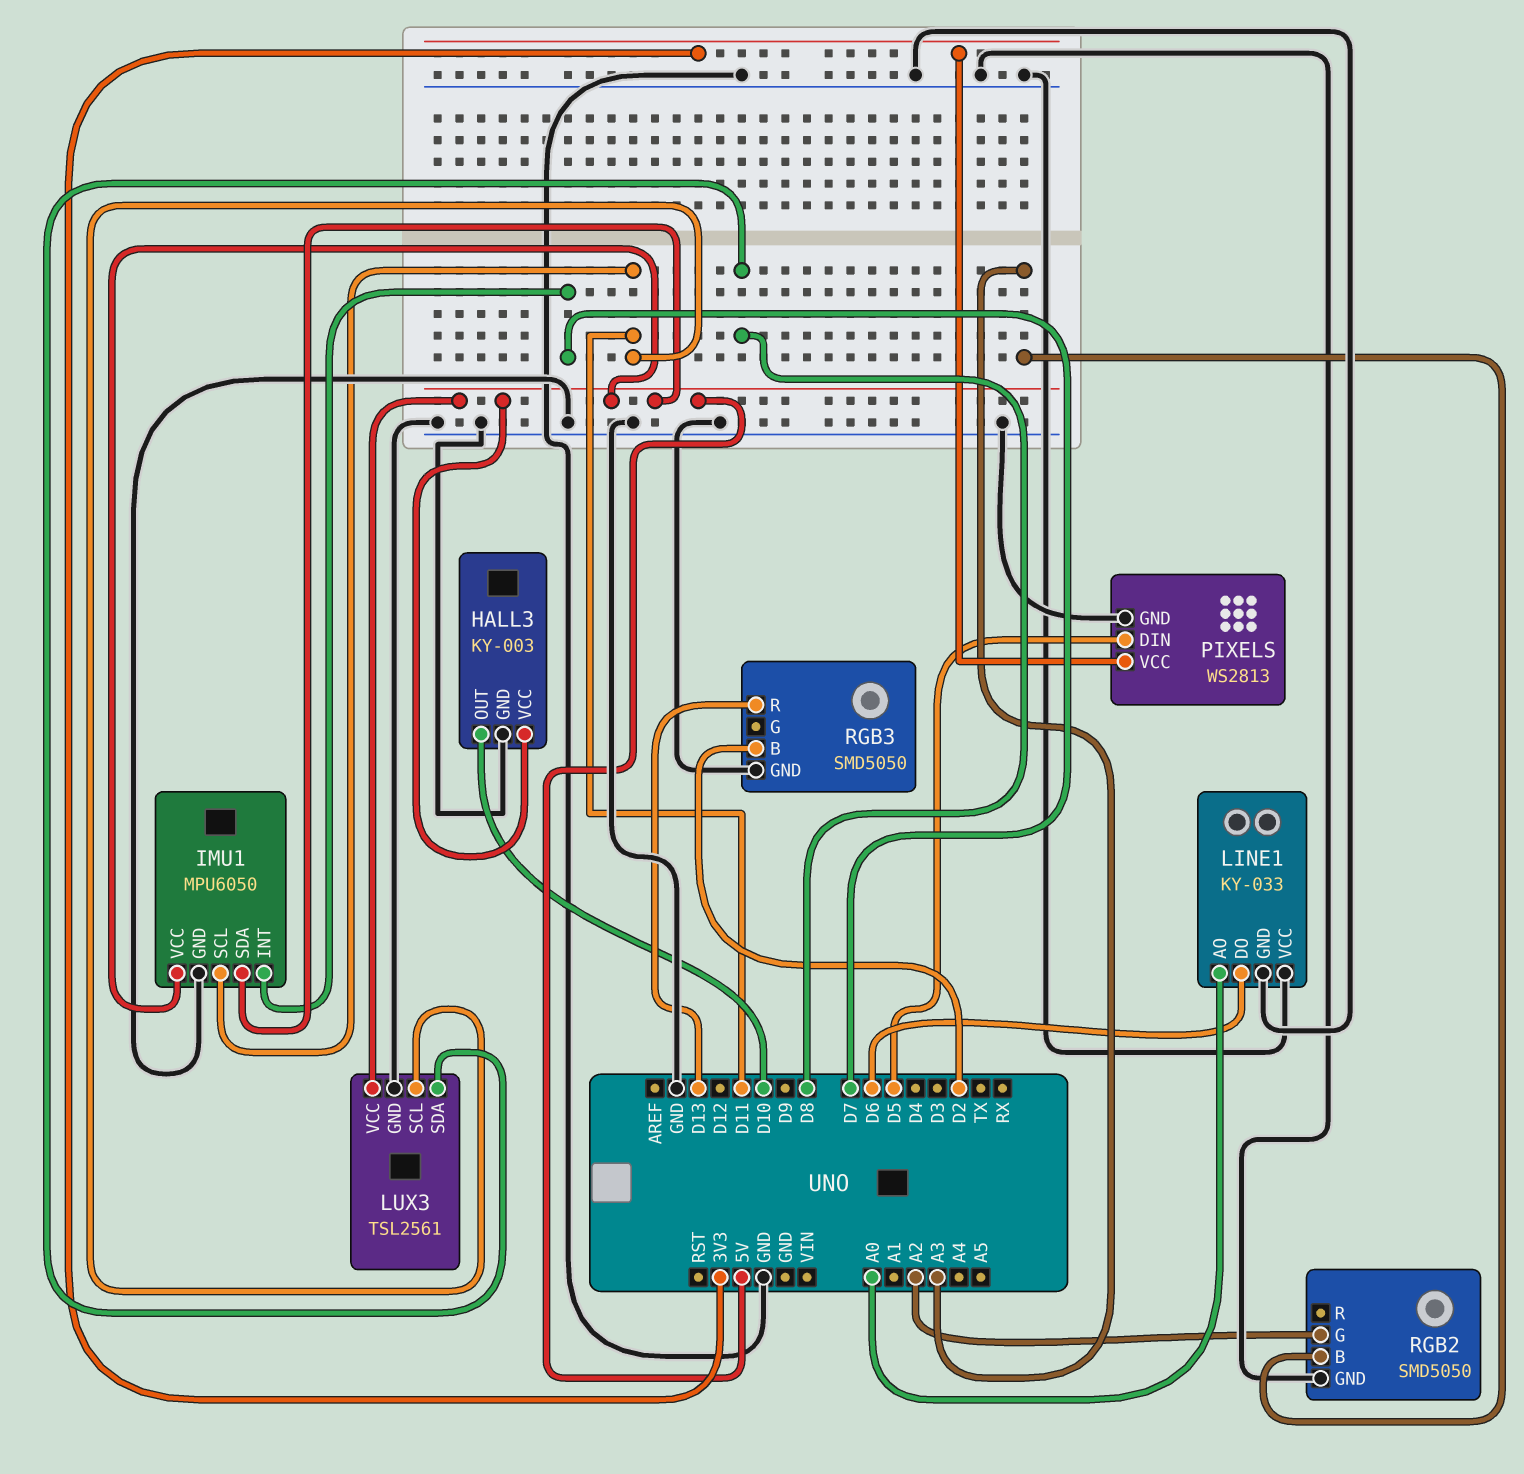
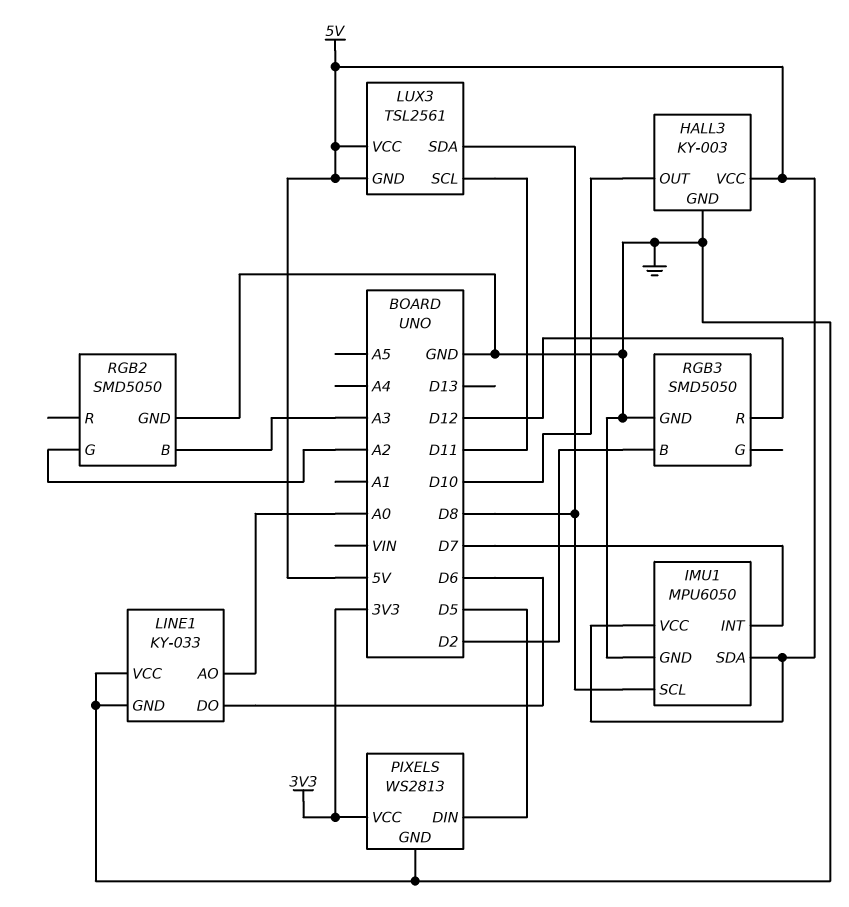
IMU1 pin SCL: D11 -> D8
LUX3 pin GND: GND -> 5V
RGB3 pin R: D13 -> D12

